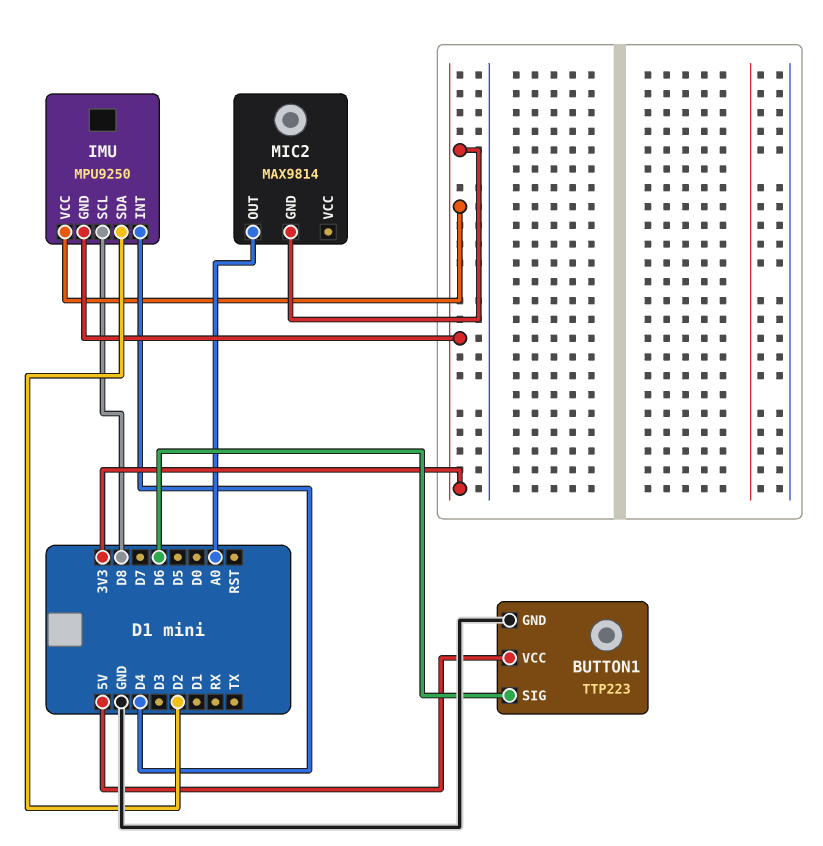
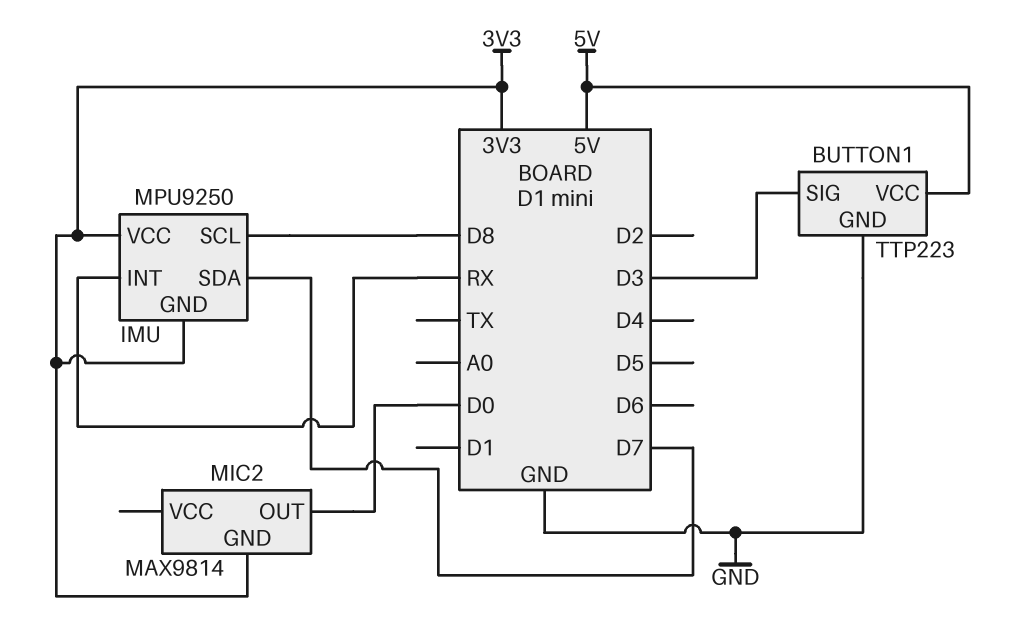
BUTTON1 pin SIG: D6 -> D3
IMU pin INT: D4 -> RX
IMU pin SDA: D2 -> D7
MIC2 pin OUT: A0 -> D0

